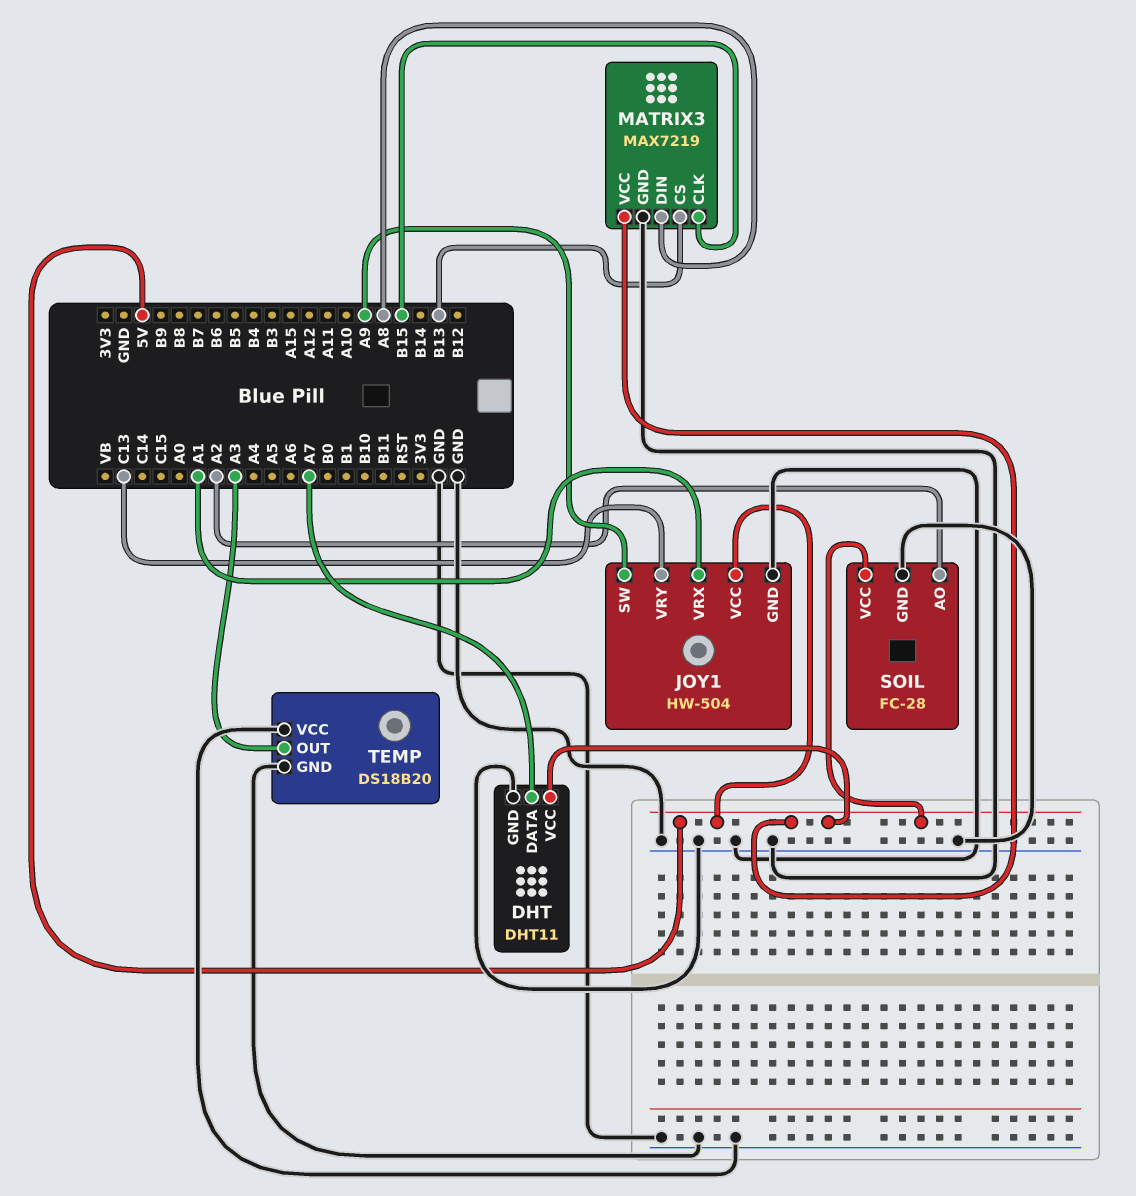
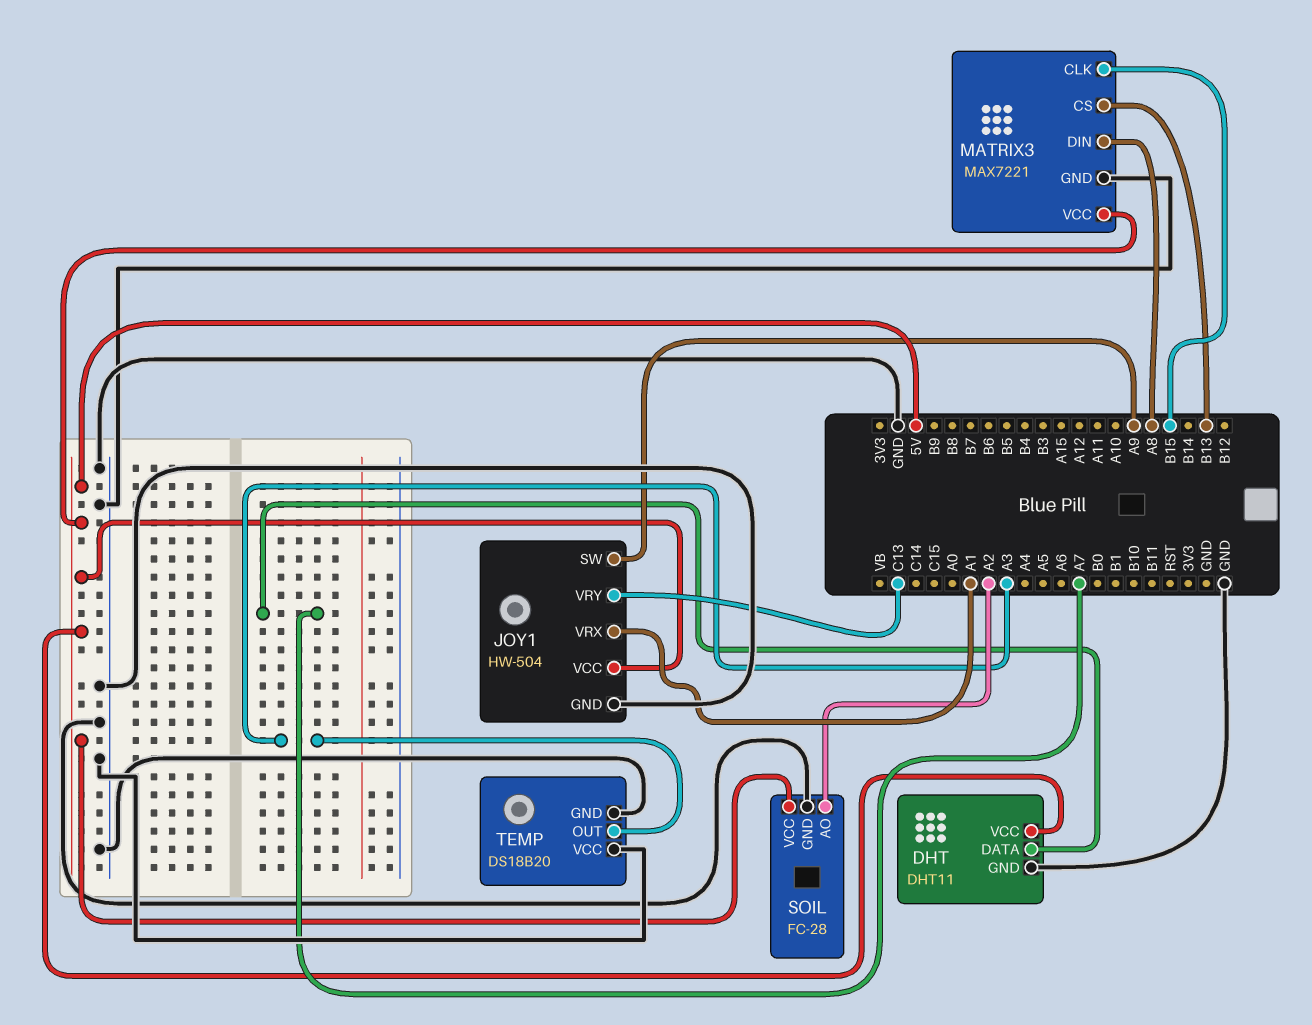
MATRIX3: MAX7219 -> MAX7221

